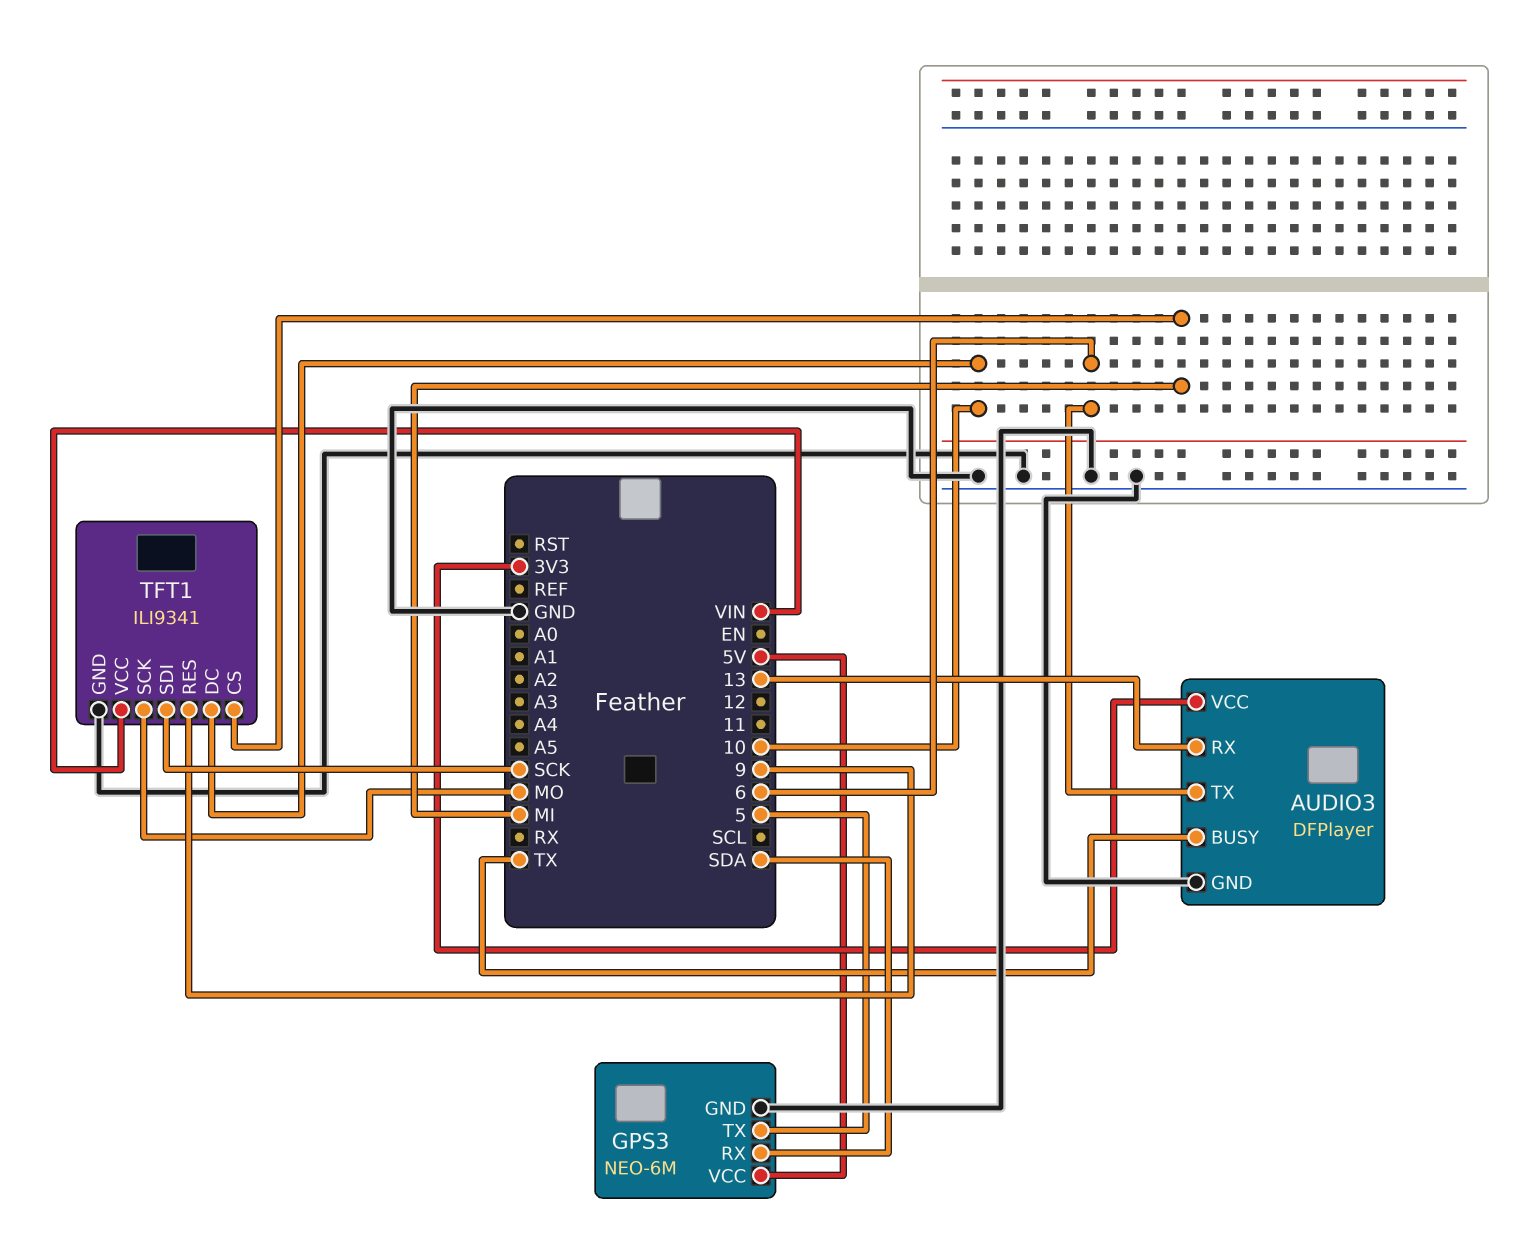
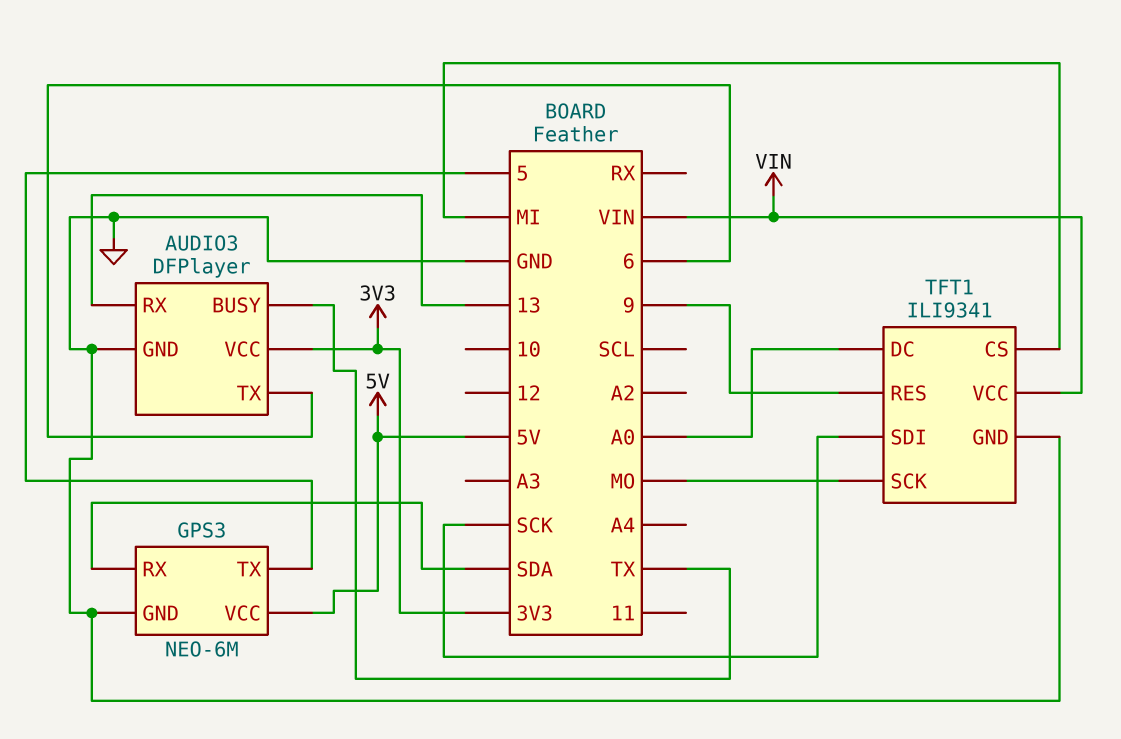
TFT1 pin DC: 10 -> A0

